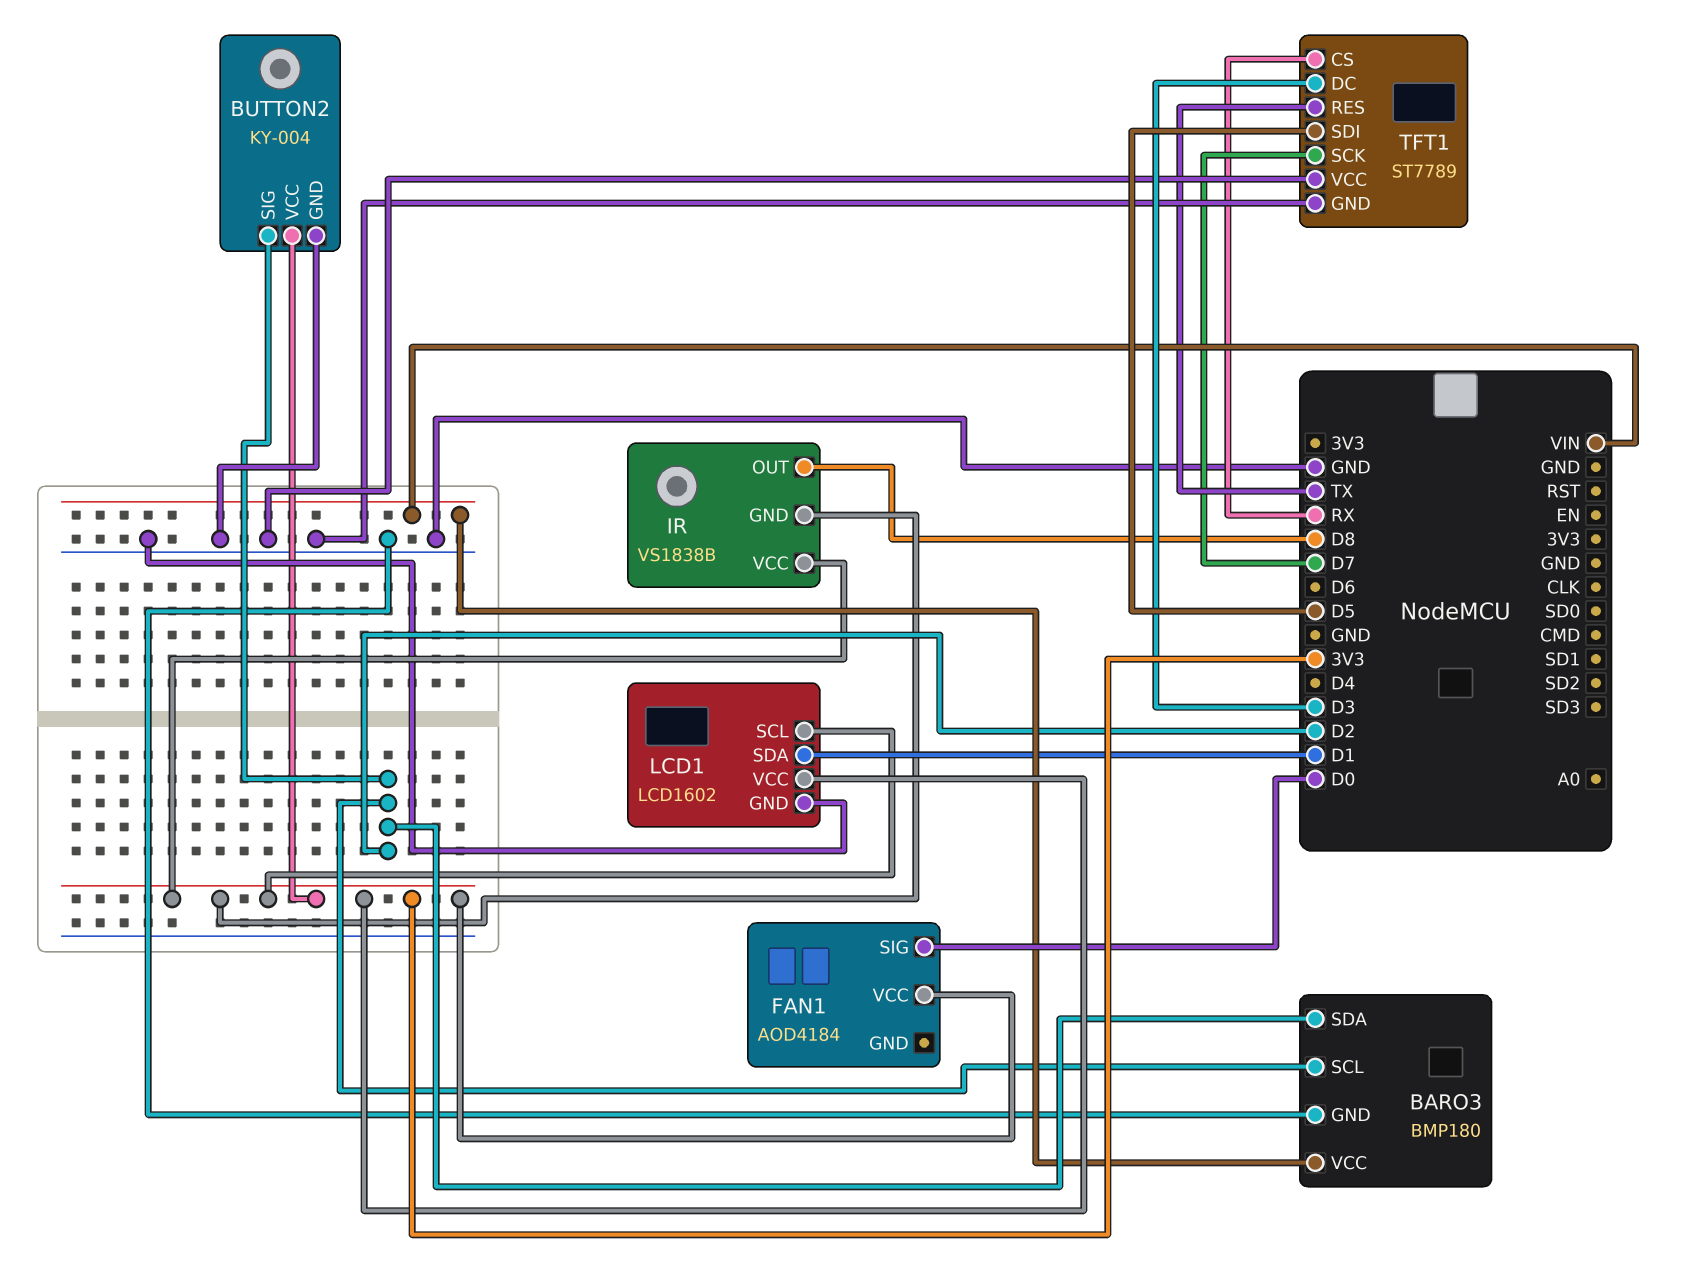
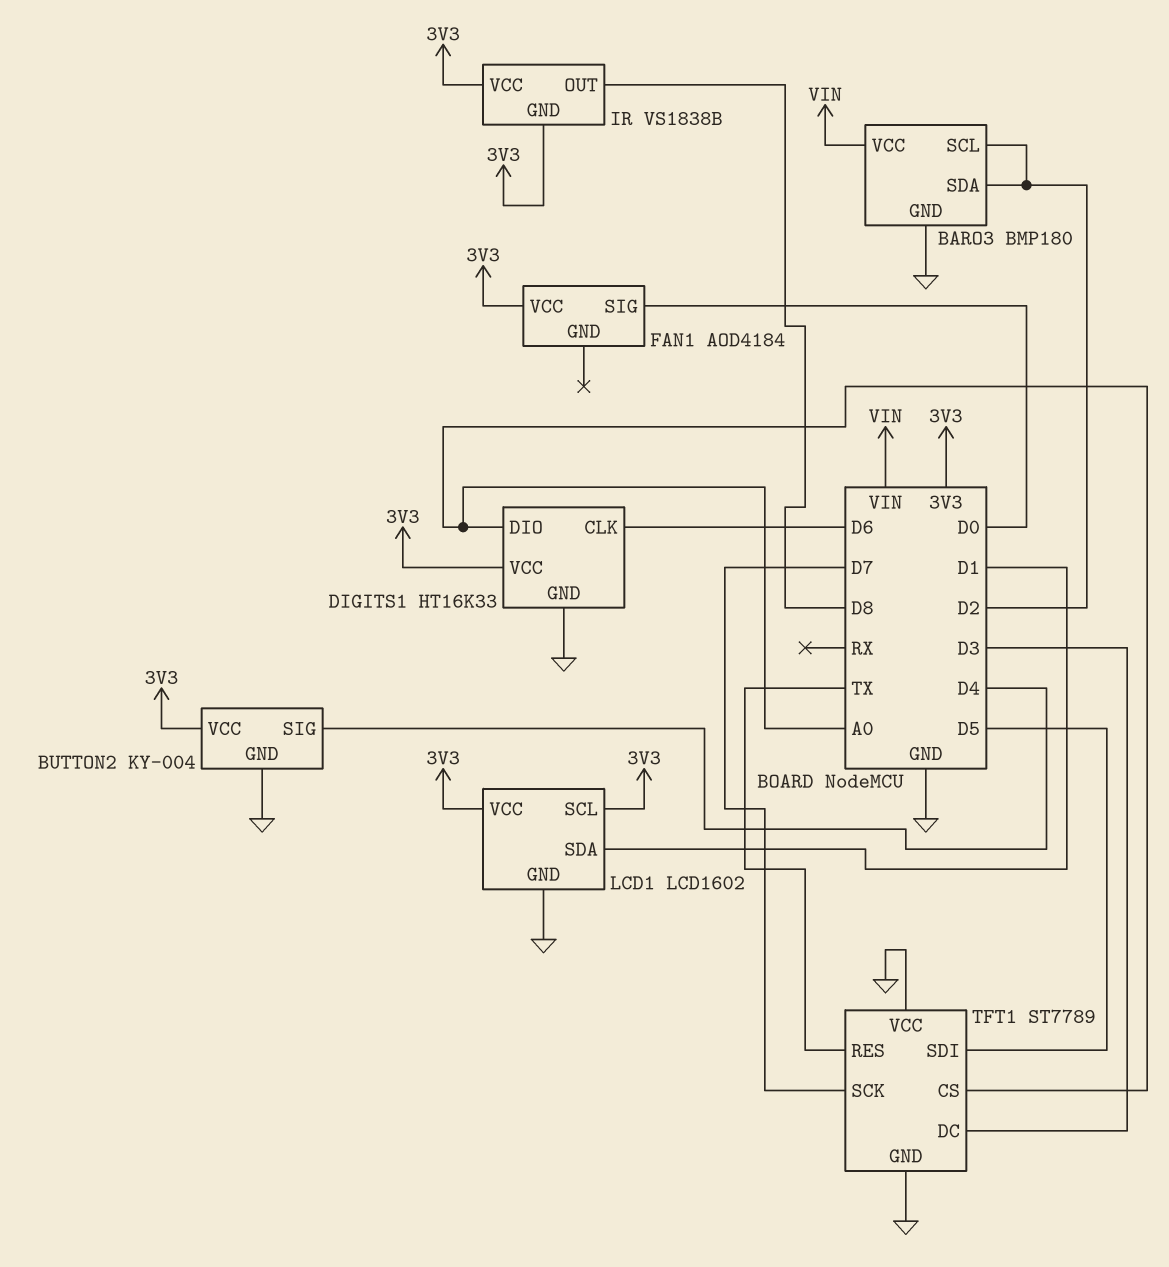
BUTTON2 pin SIG: D2 -> D4
DIGITS1: none -> HT16K33
DIGITS1 pin CLK: none -> D6
DIGITS1 pin DIO: none -> A0
DIGITS1 pin GND: none -> GND
DIGITS1 pin VCC: none -> 3V3
TFT1 pin CS: RX -> A0

